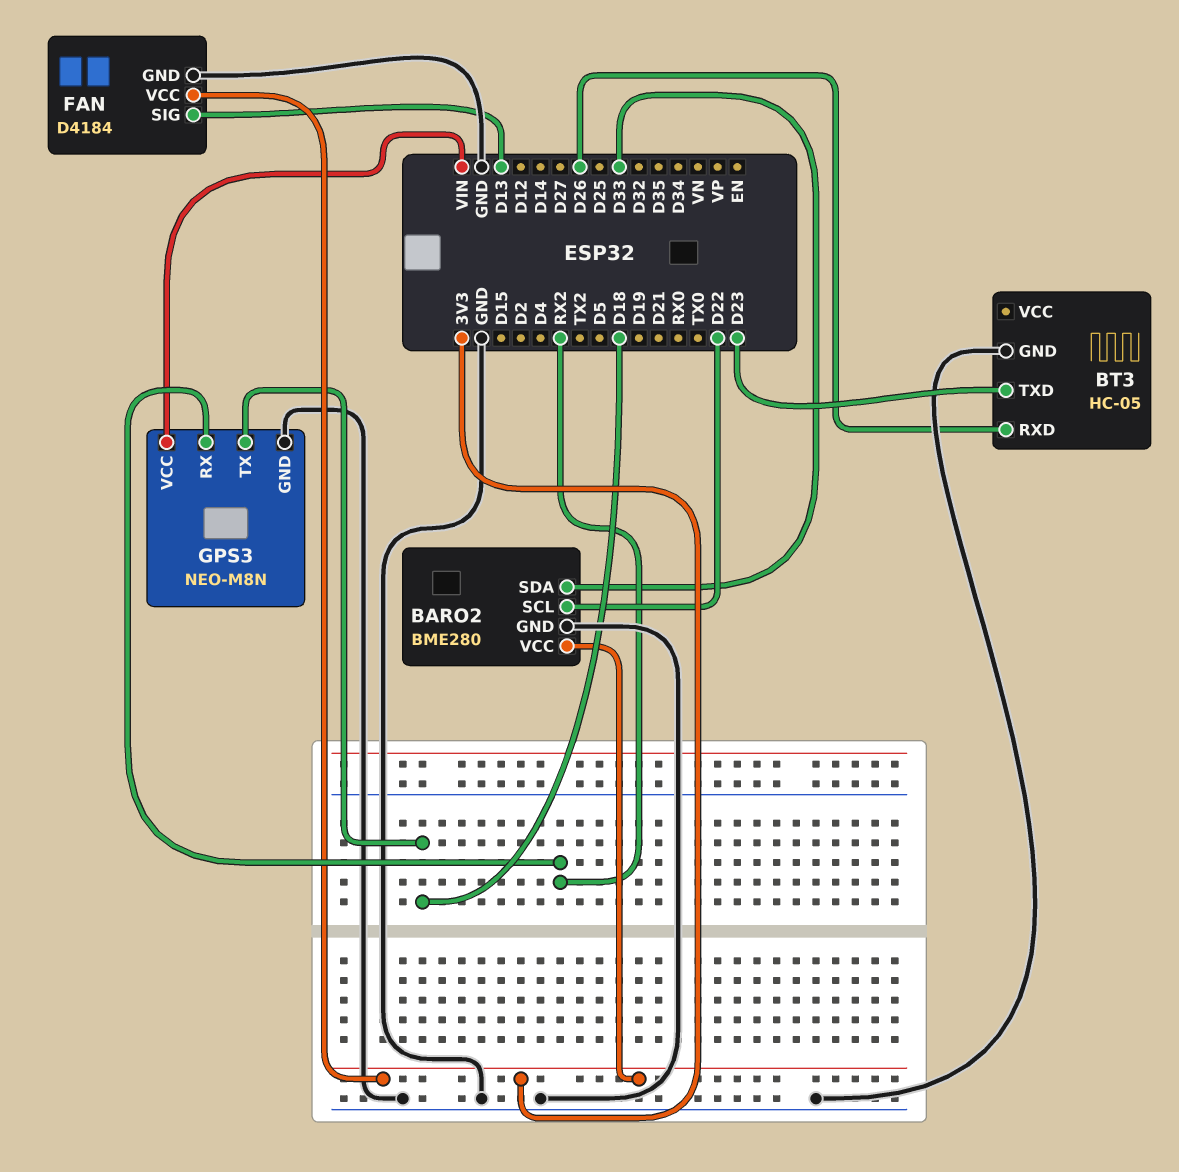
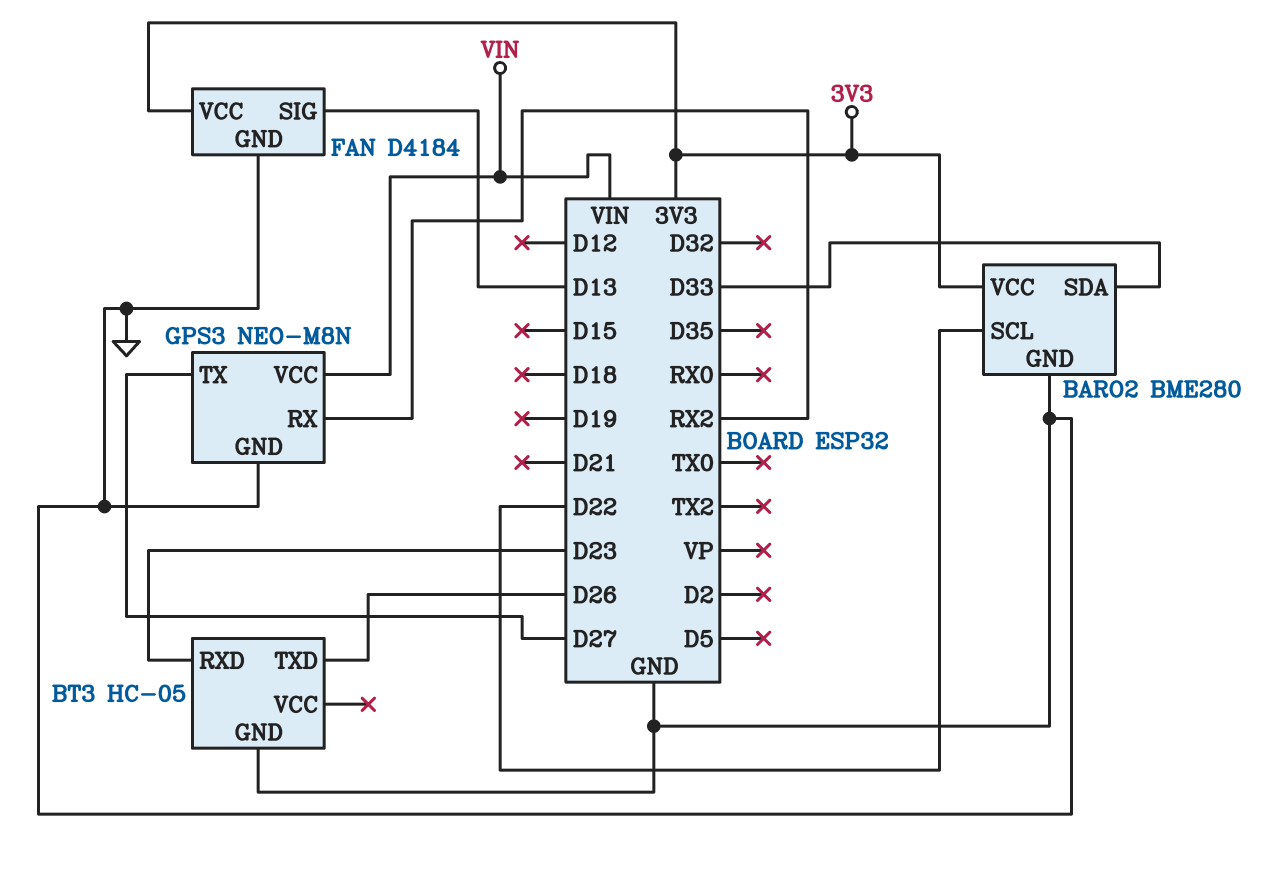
BT3 pin RXD: D26 -> D23
BT3 pin TXD: D23 -> D26
GPS3 pin TX: D18 -> D27

